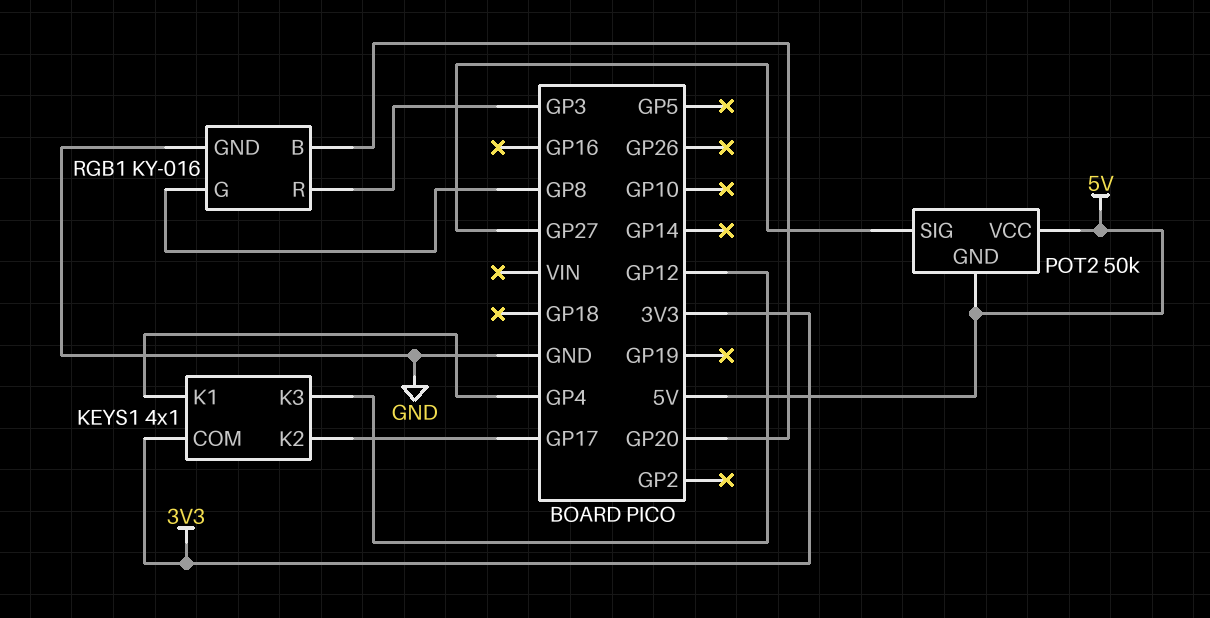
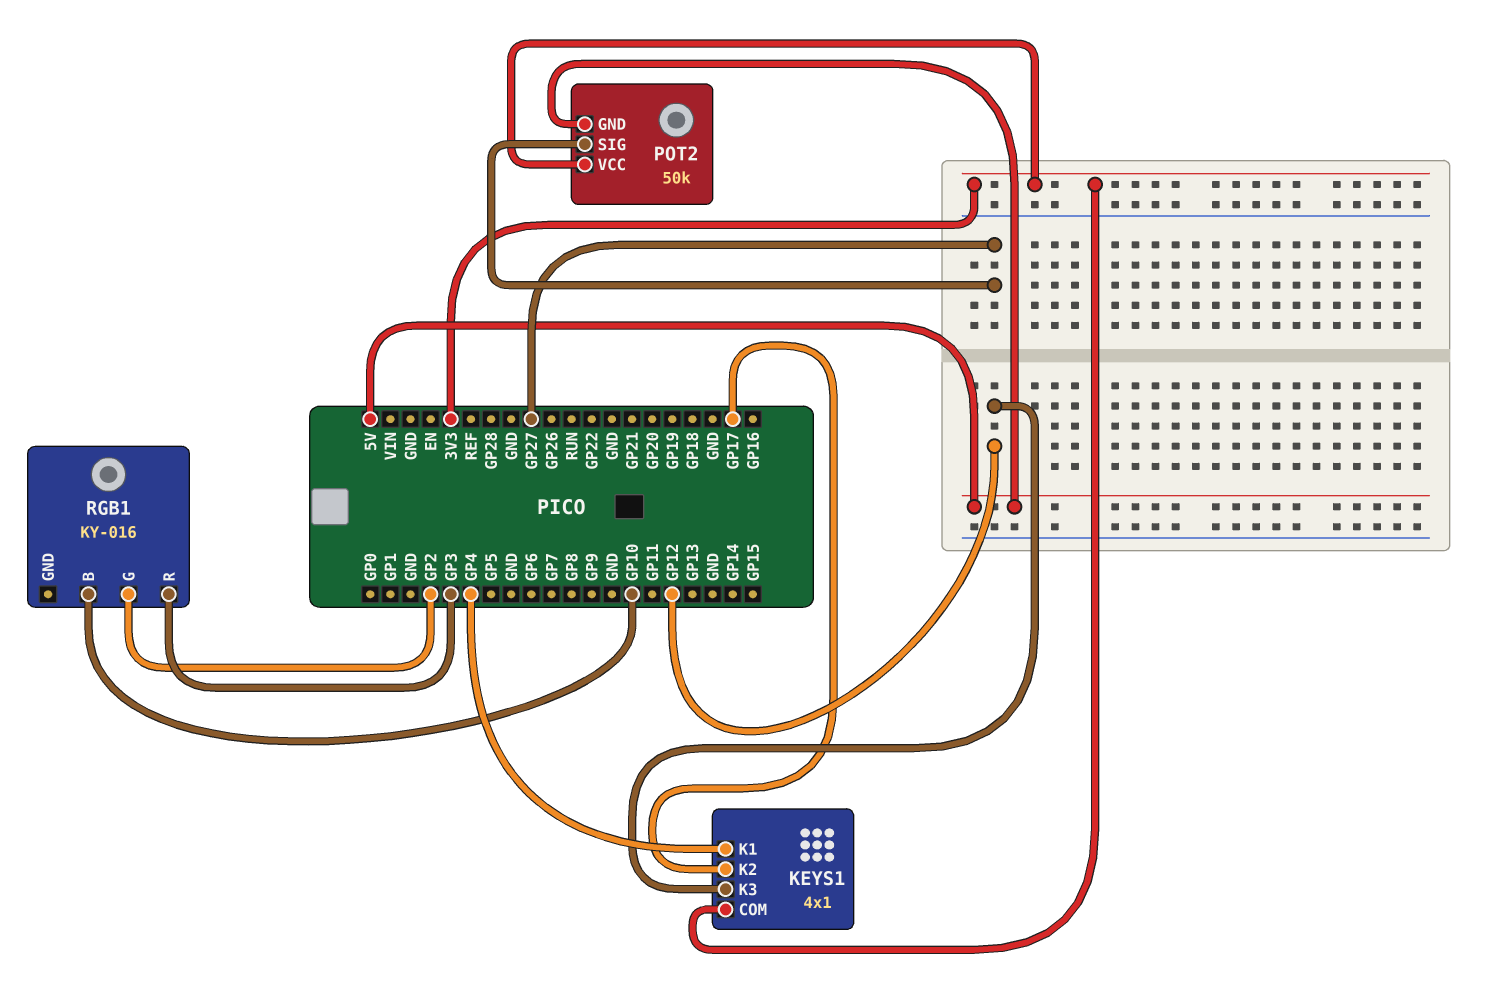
POT2 pin VCC: 5V -> 3V3
RGB1 pin B: GP20 -> GP10
RGB1 pin G: GP8 -> GP2
RGB1 pin GND: GND -> none

